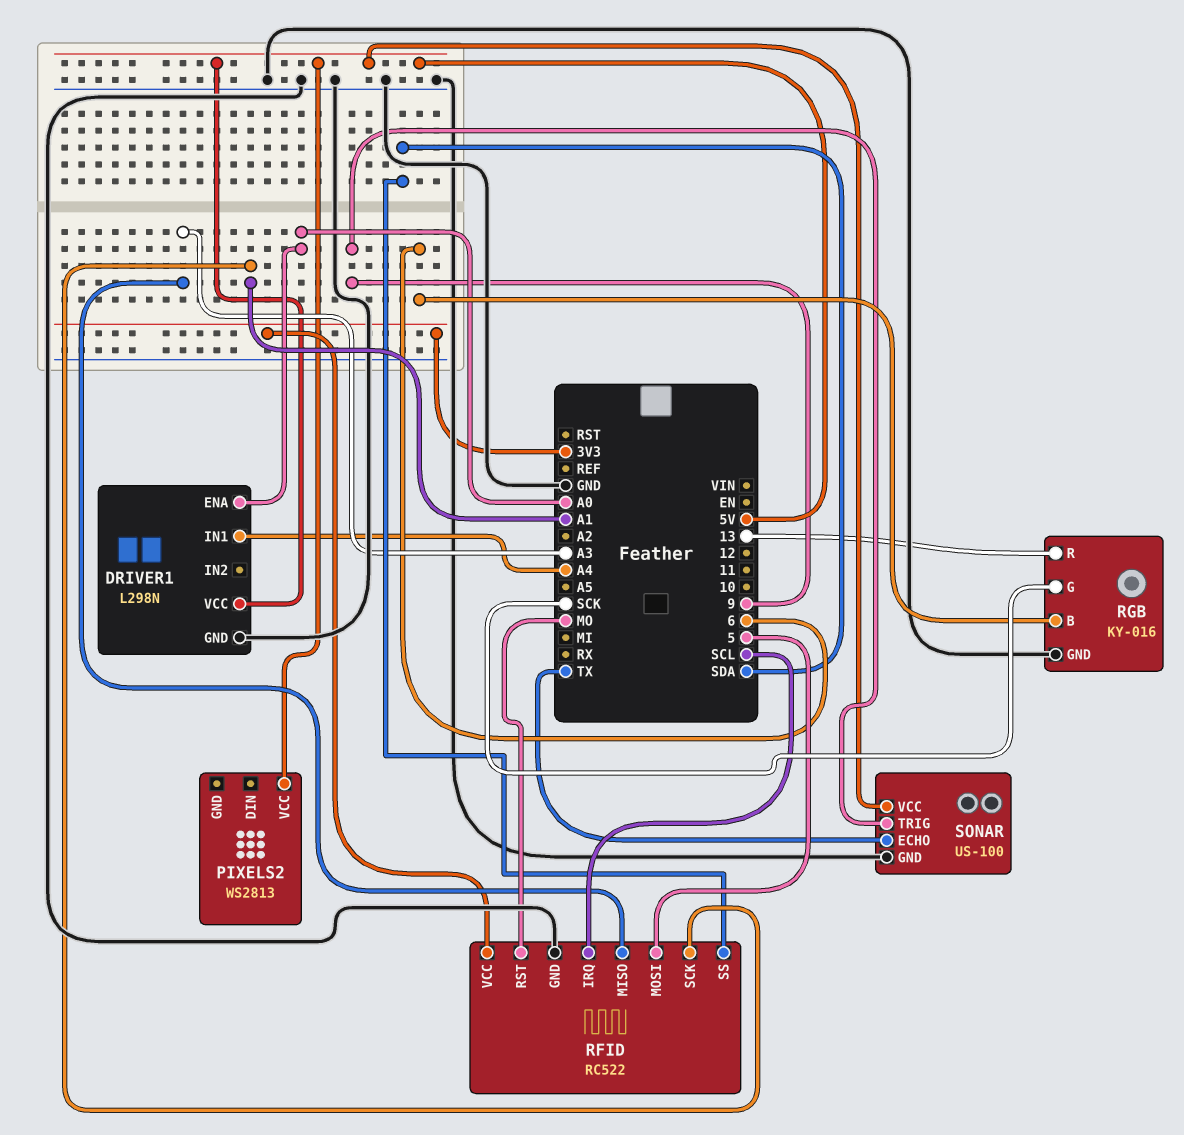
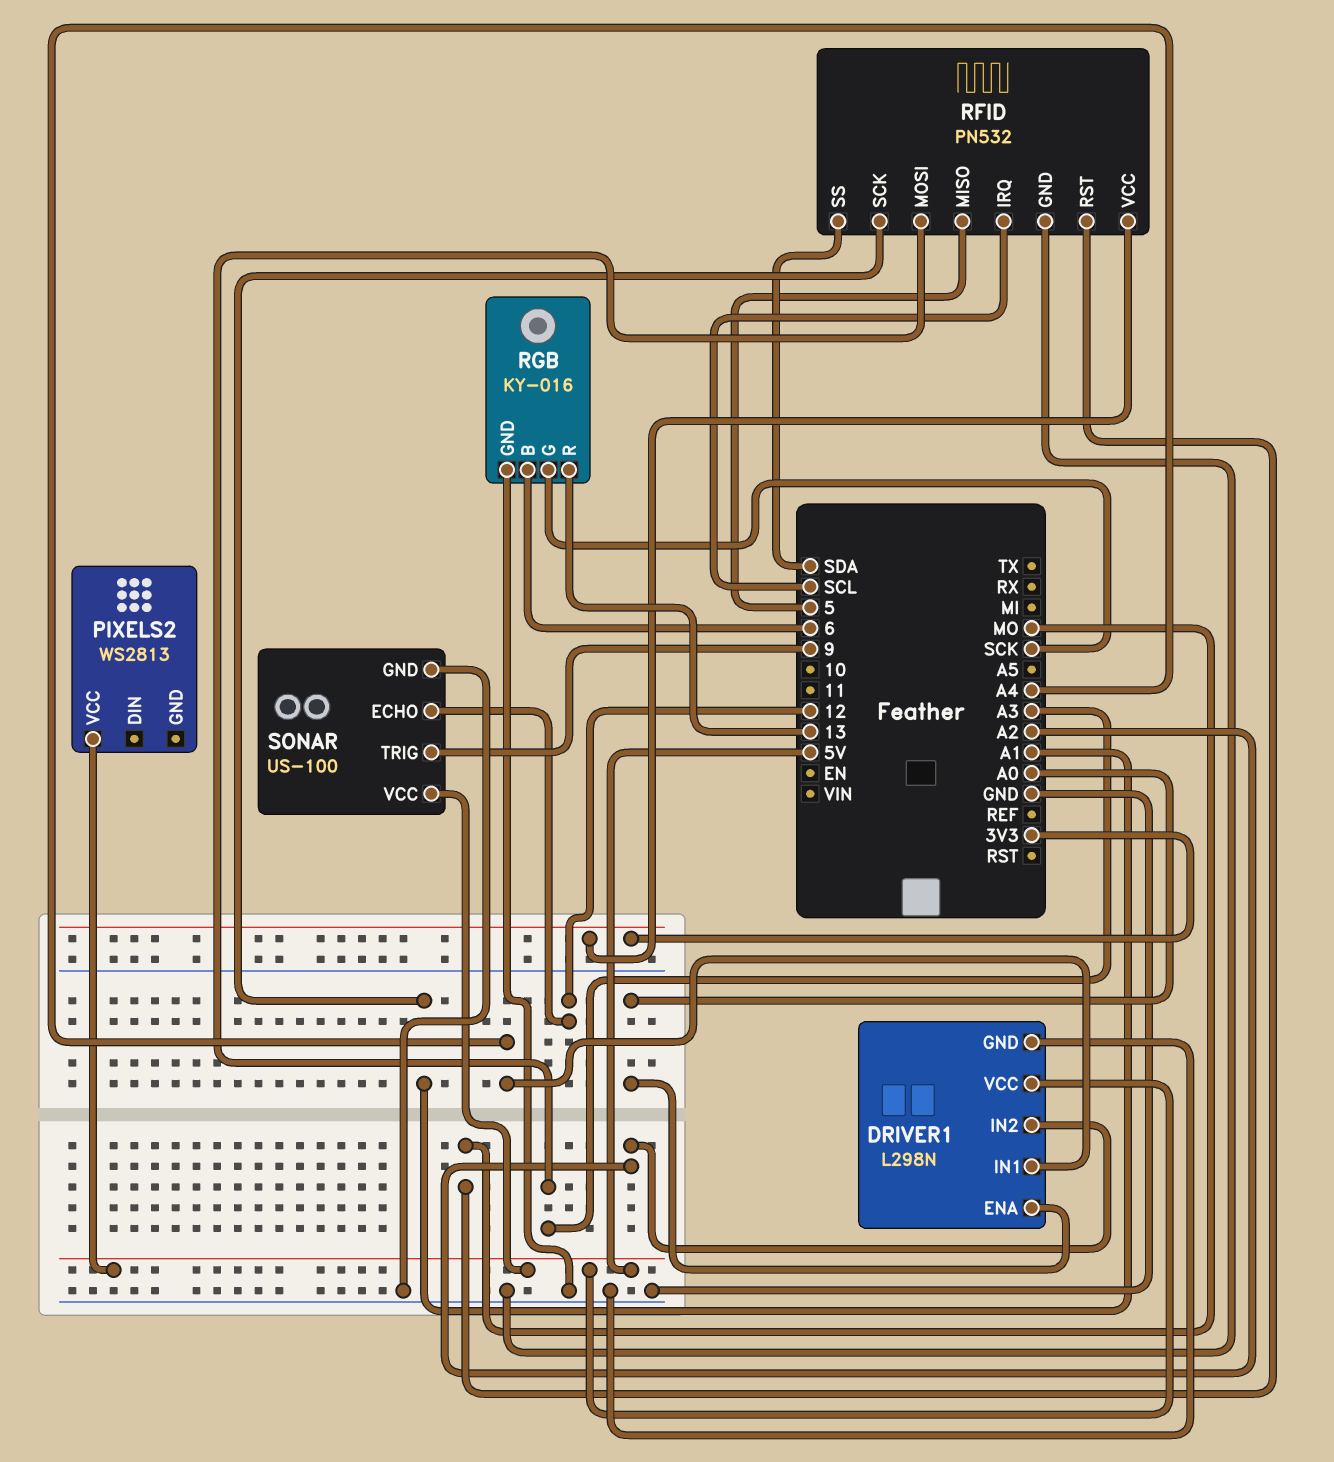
DRIVER1 pin IN2: none -> A2
RFID: RC522 -> PN532
RFID pin MISO: A3 -> 5
RFID pin MOSI: 5 -> A3
SONAR pin ECHO: TX -> 12

